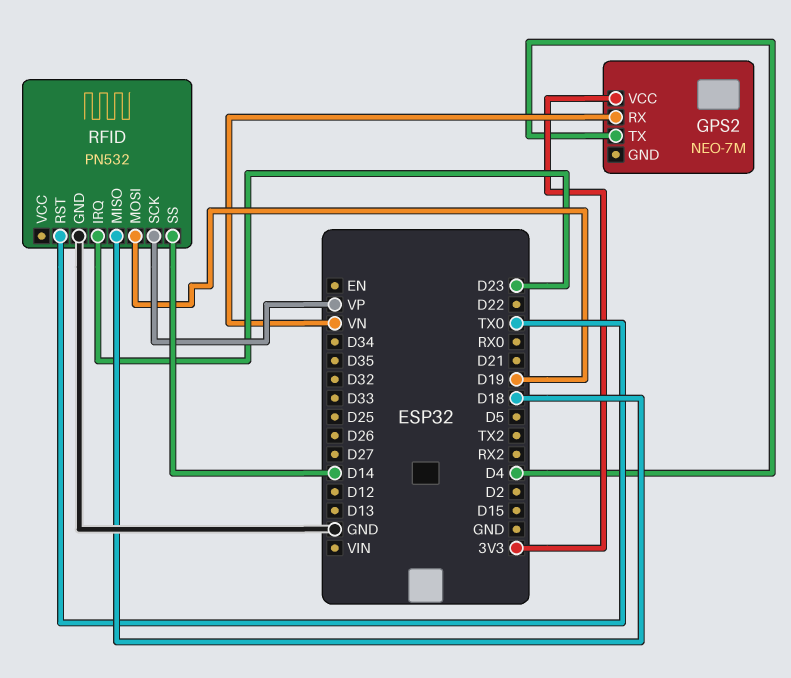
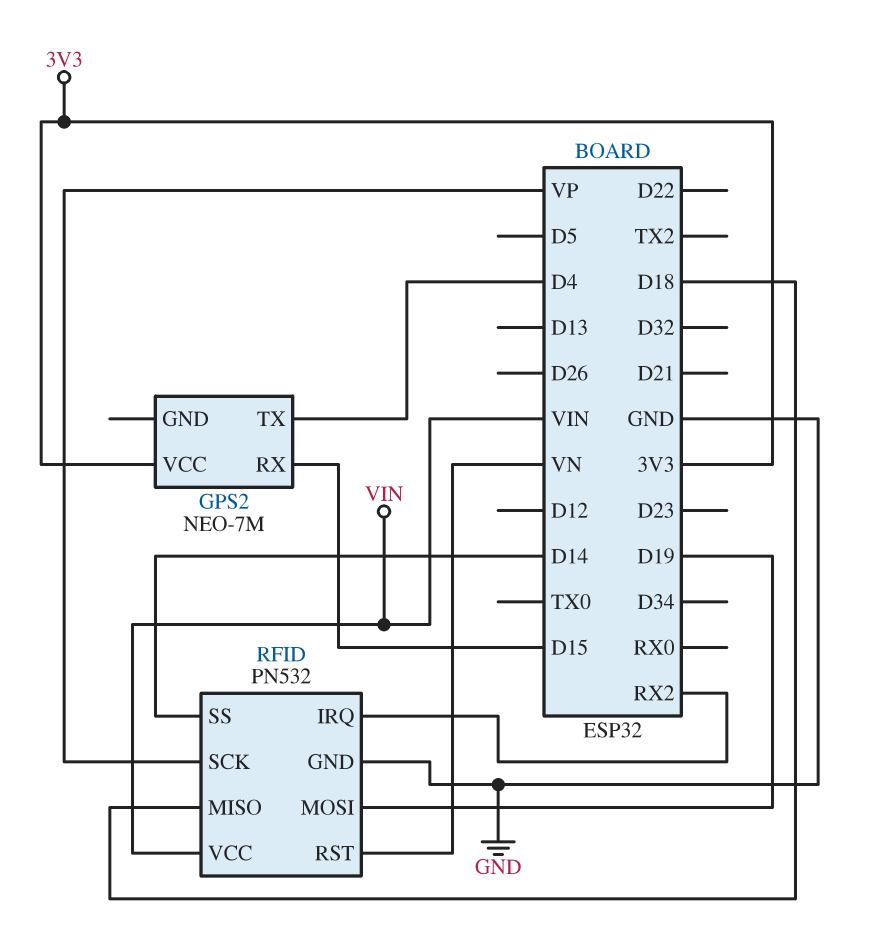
GPS2 pin RX: VN -> D15
RFID pin IRQ: D23 -> RX2
RFID pin RST: TX0 -> VN
RFID pin VCC: none -> VIN

